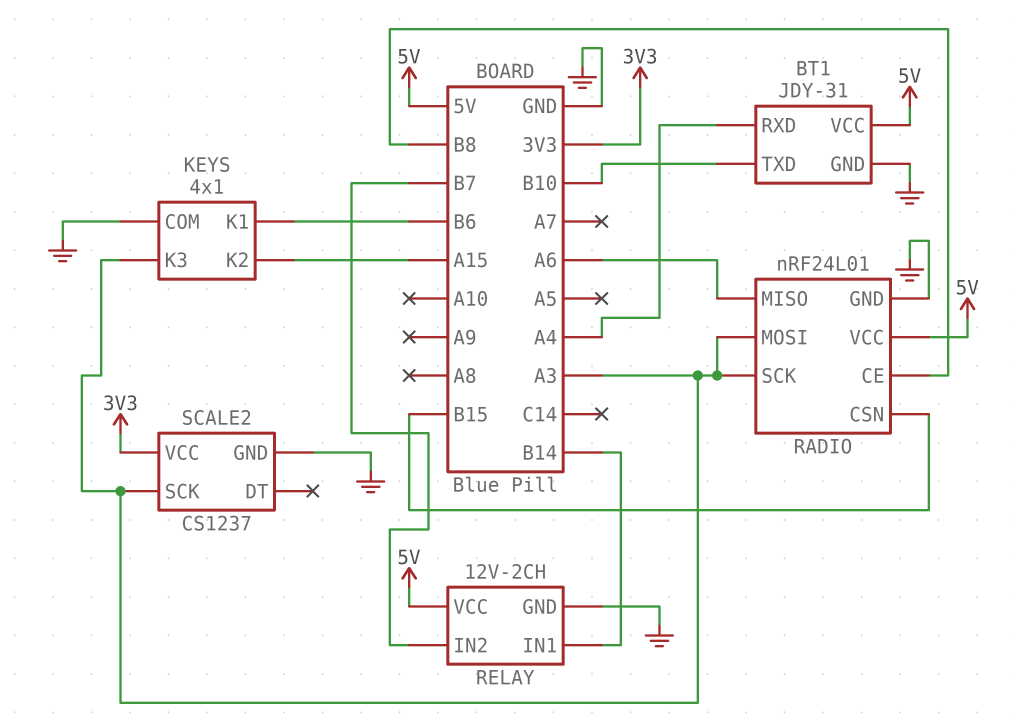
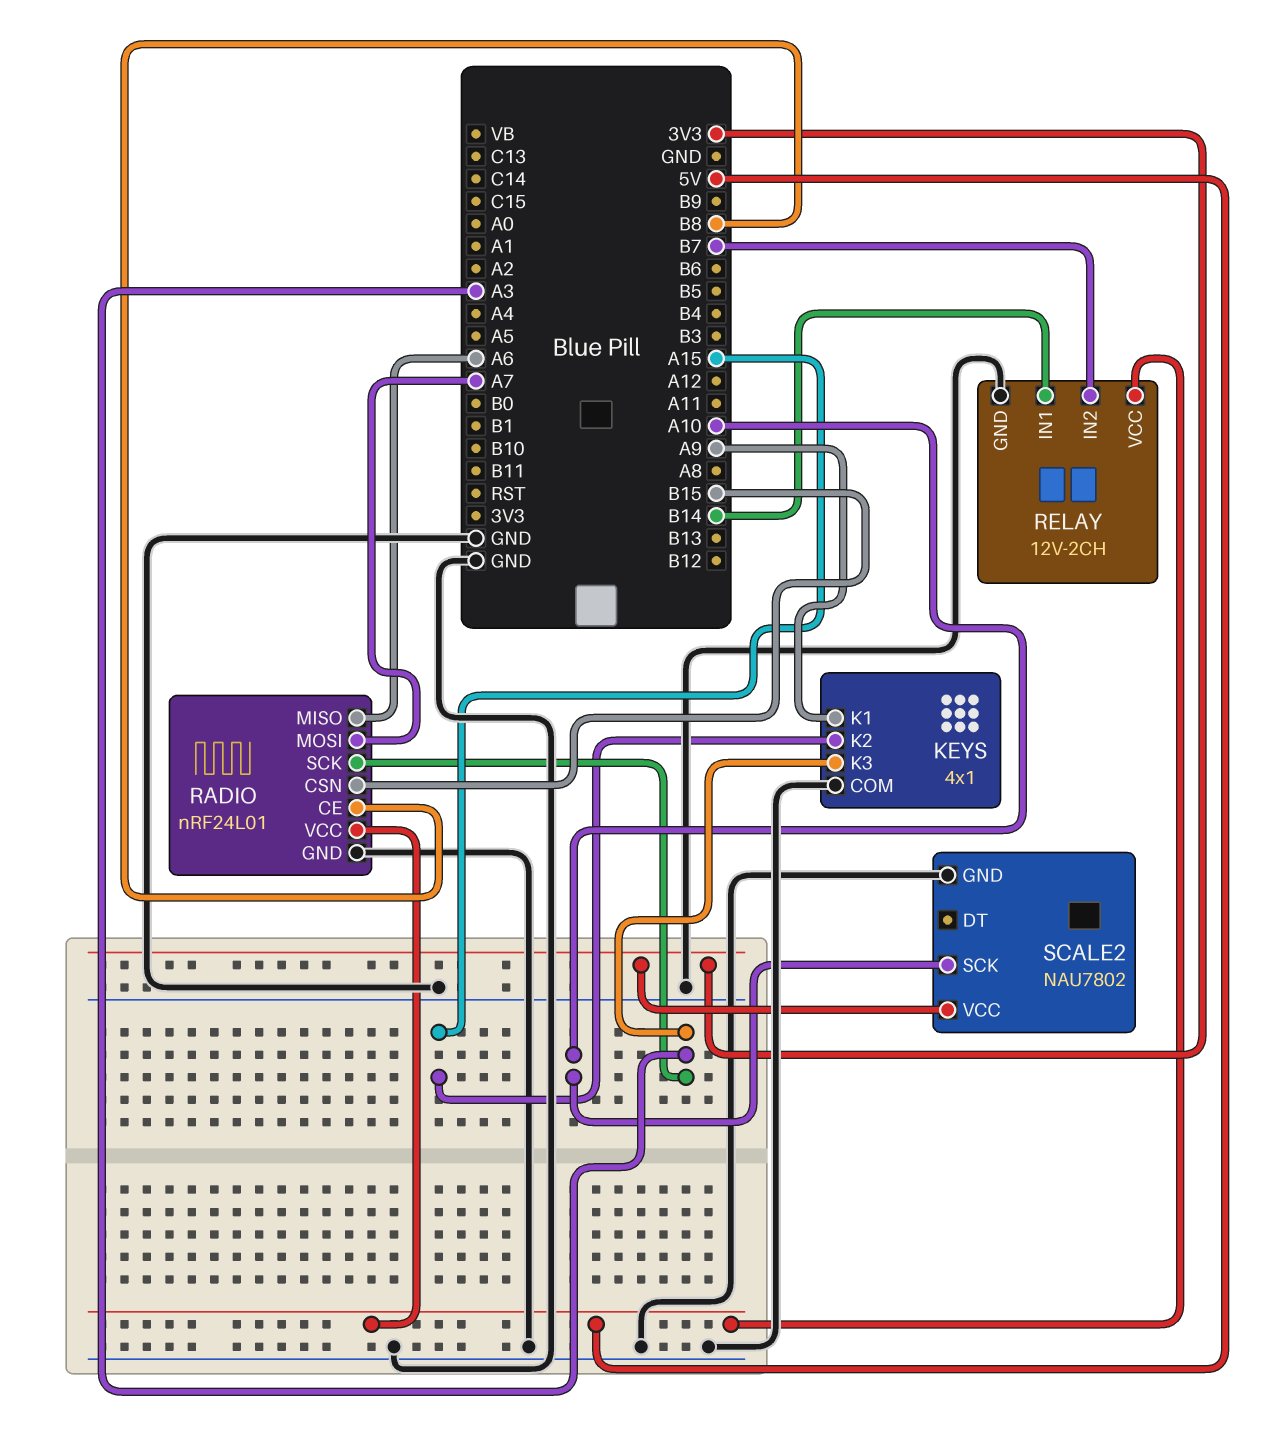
BT1: JDY-31 -> none
BT1 pin GND: GND -> none
BT1 pin RXD: A4 -> none
BT1 pin TXD: B10 -> none
BT1 pin VCC: 5V -> none
KEYS pin K1: B6 -> A9
RADIO pin MOSI: A3 -> A7
SCALE2: CS1237 -> NAU7802
SCALE2 pin SCK: A3 -> A10

